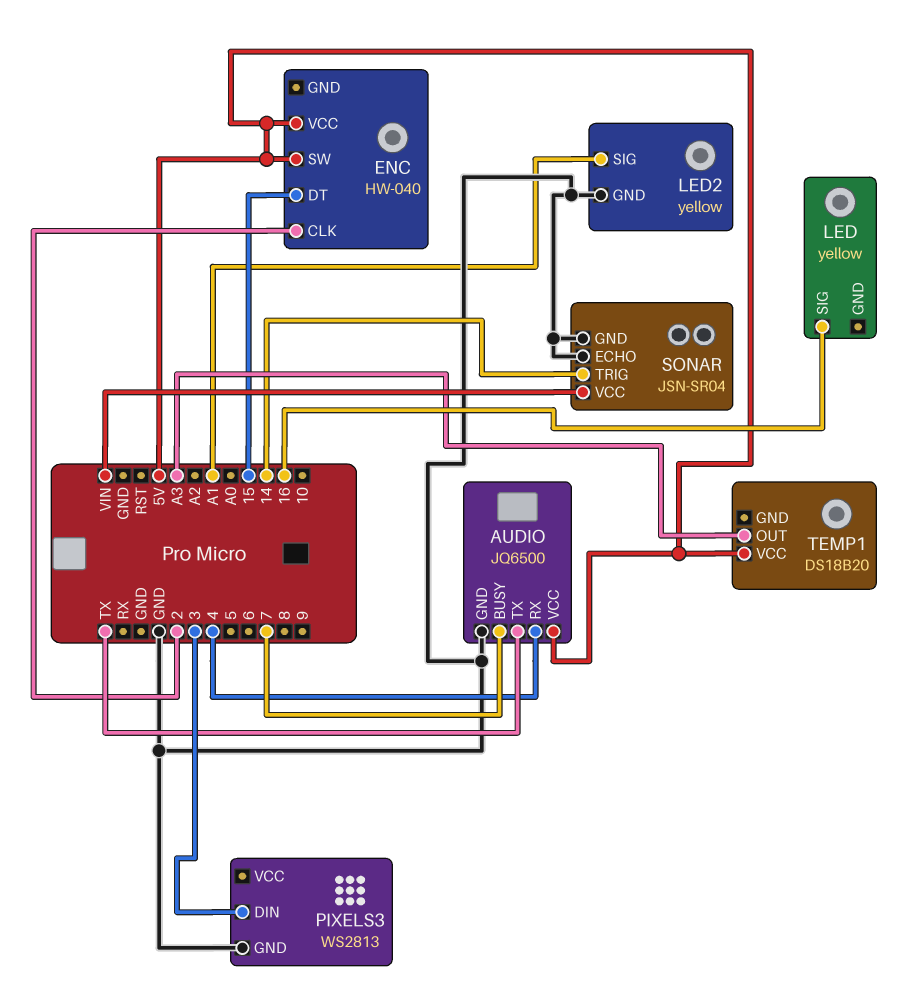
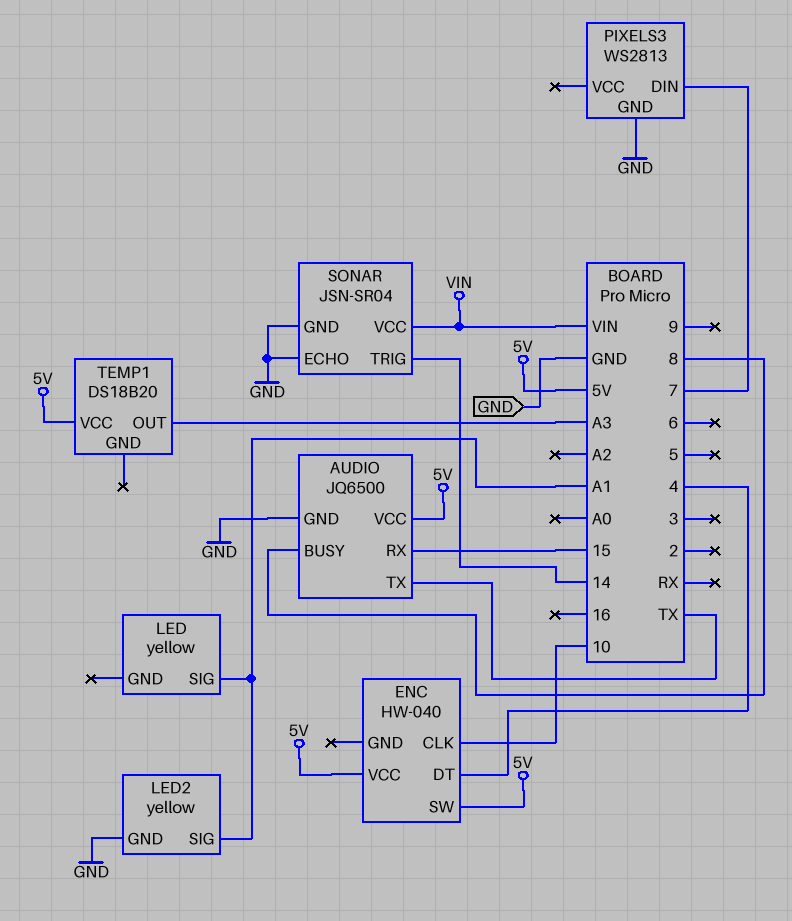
AUDIO pin BUSY: 7 -> 8
AUDIO pin RX: 4 -> 15
ENC pin CLK: 2 -> 10
ENC pin DT: 15 -> 4
LED pin SIG: 16 -> A1
PIXELS3 pin DIN: 3 -> 7

